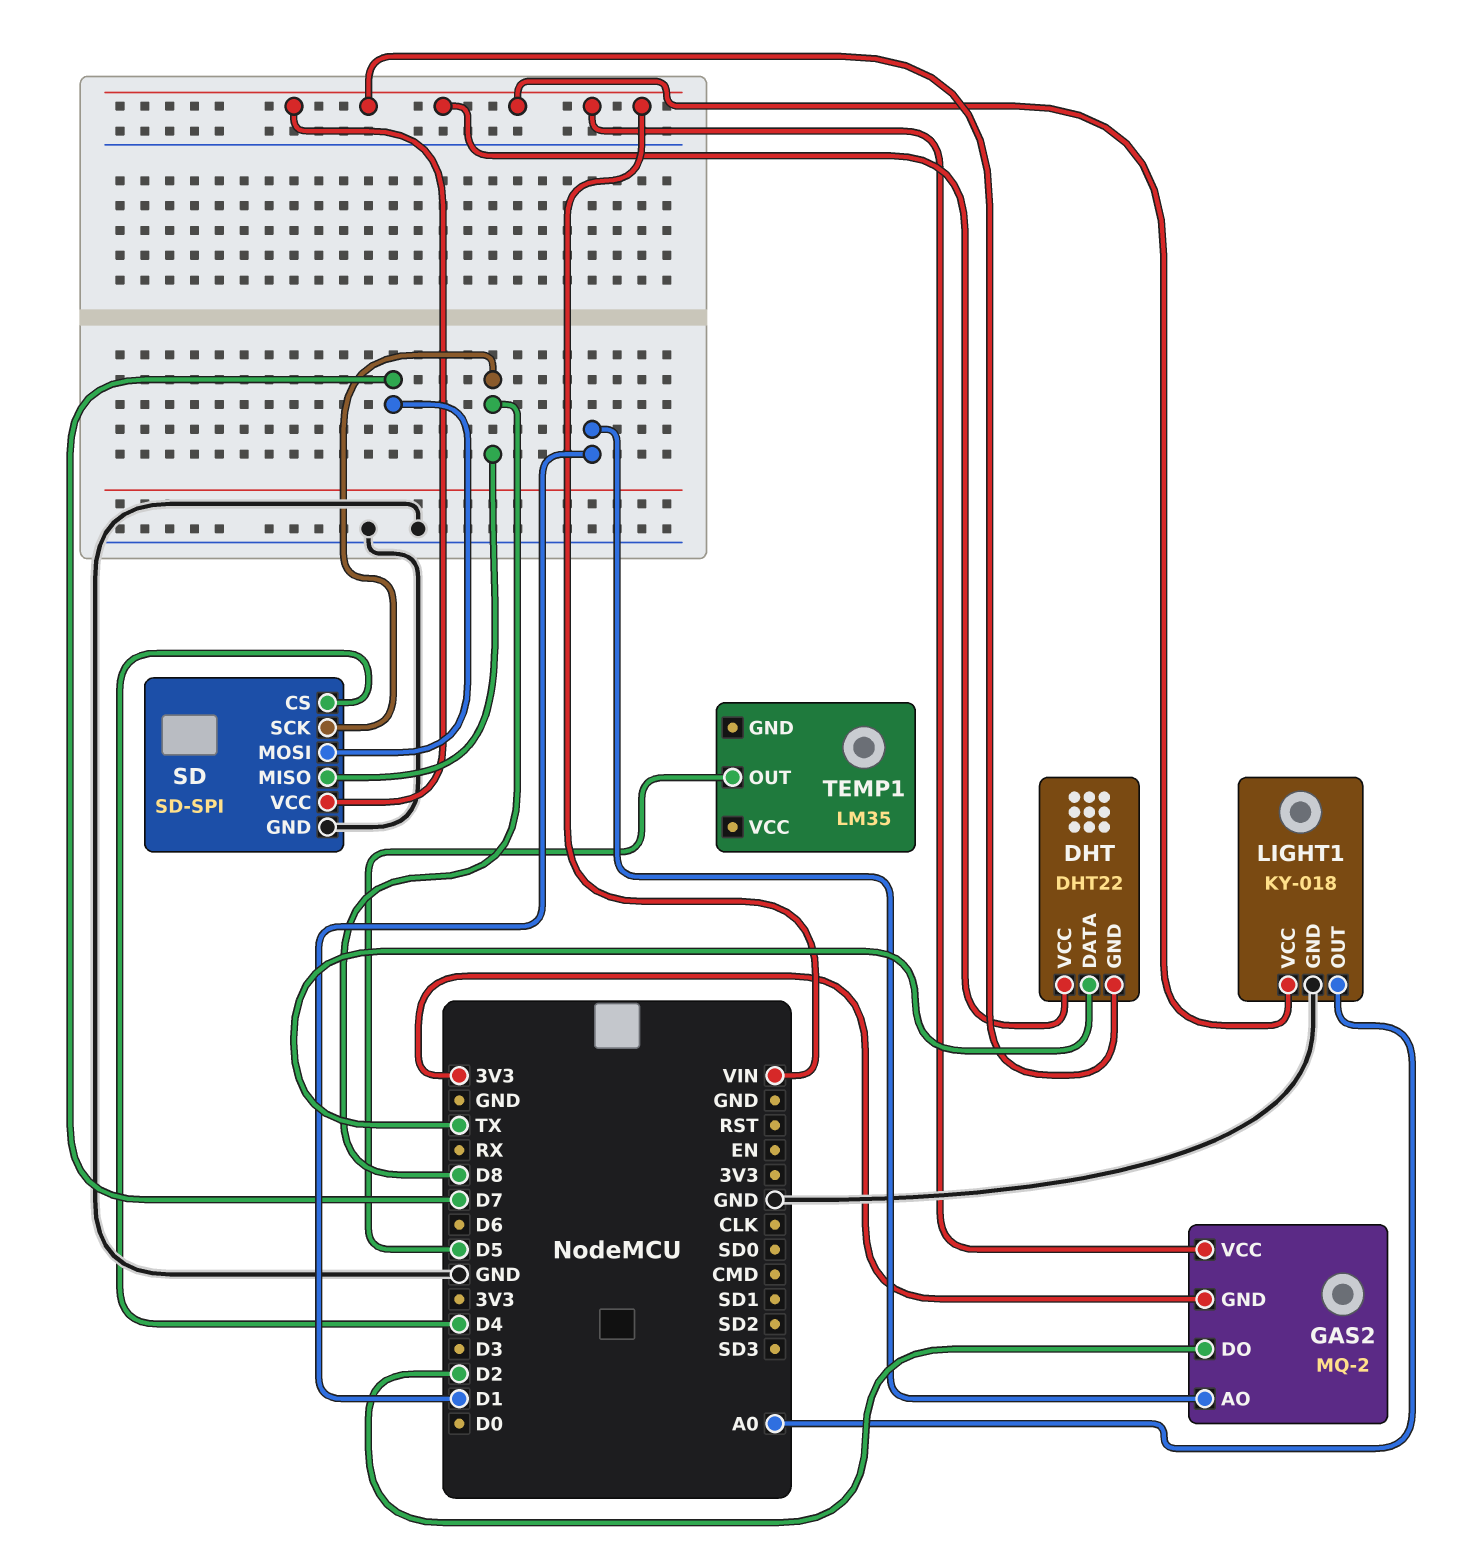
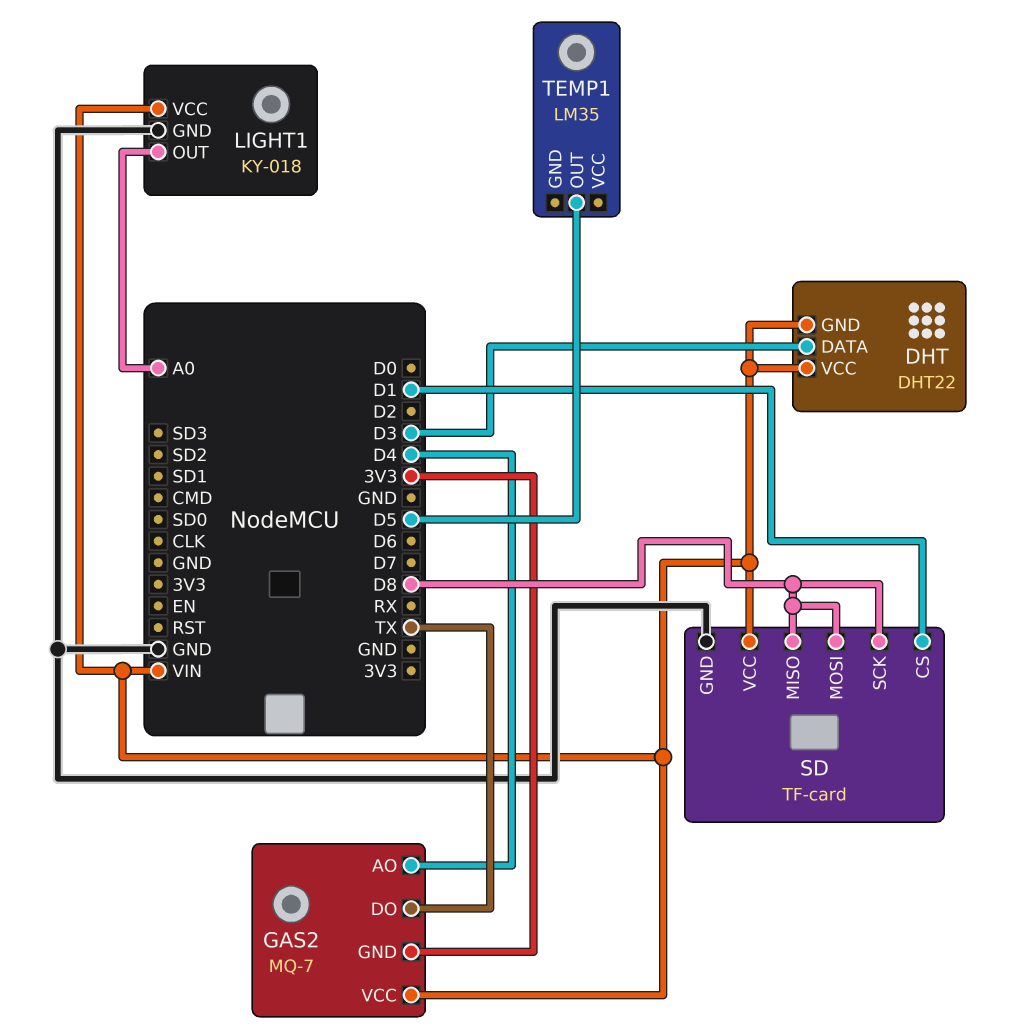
DHT pin DATA: TX -> D3
GAS2: MQ-2 -> MQ-7
GAS2 pin AO: D1 -> D4
GAS2 pin DO: D2 -> TX
SD: SD-SPI -> TF-card
SD pin CS: D4 -> D1
SD pin MOSI: D7 -> D8

